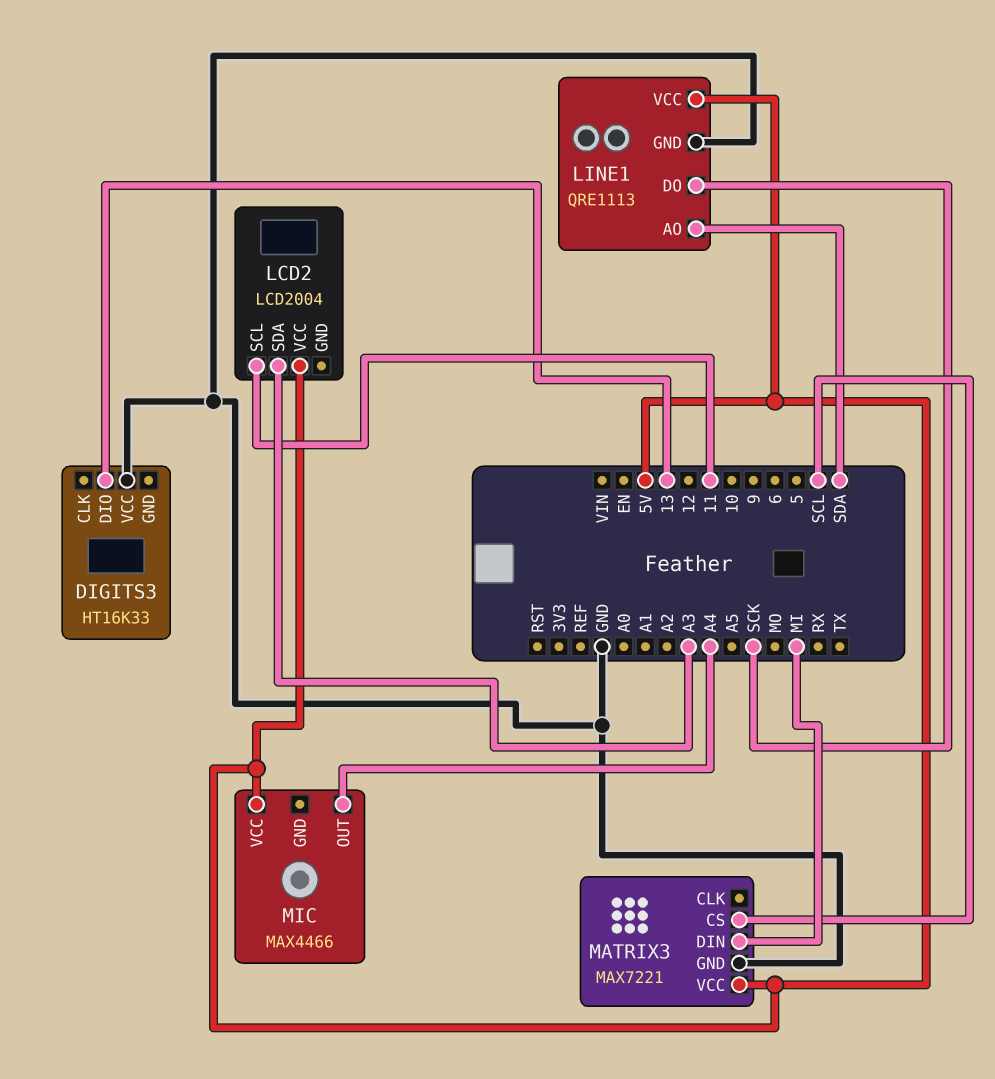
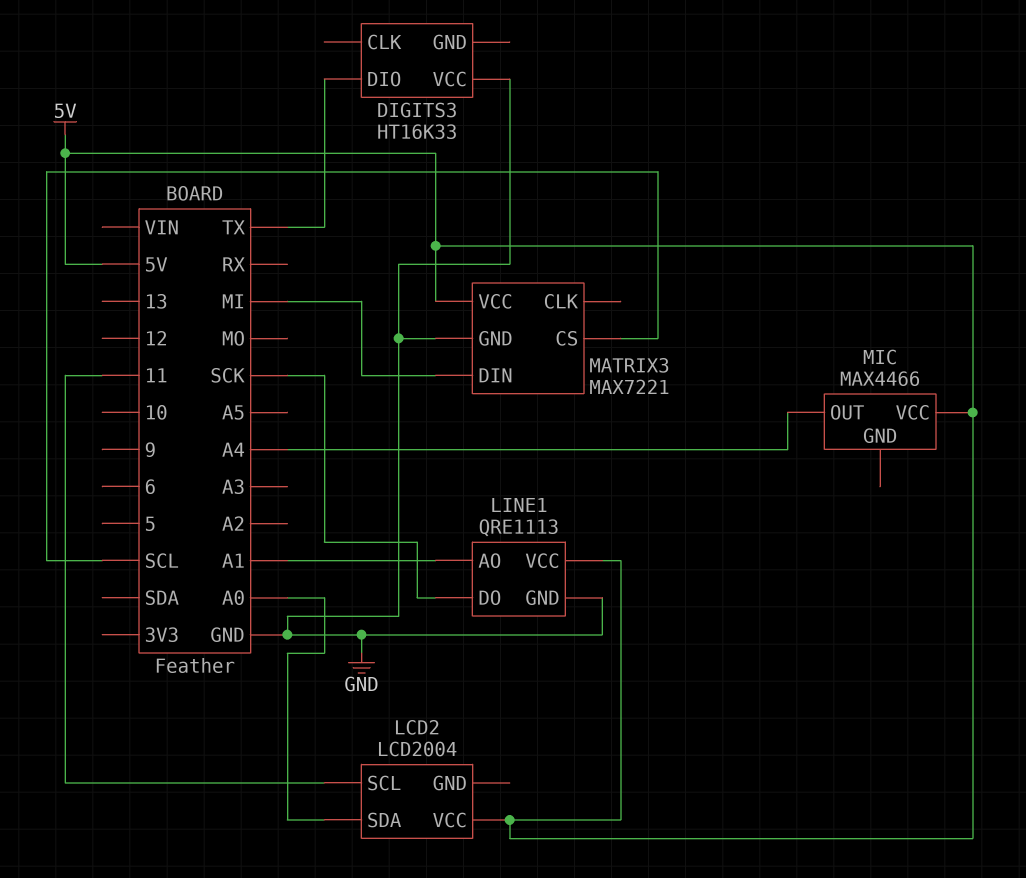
DIGITS3 pin DIO: 13 -> TX
LCD2 pin SDA: A3 -> A0
LINE1 pin AO: SDA -> A1

